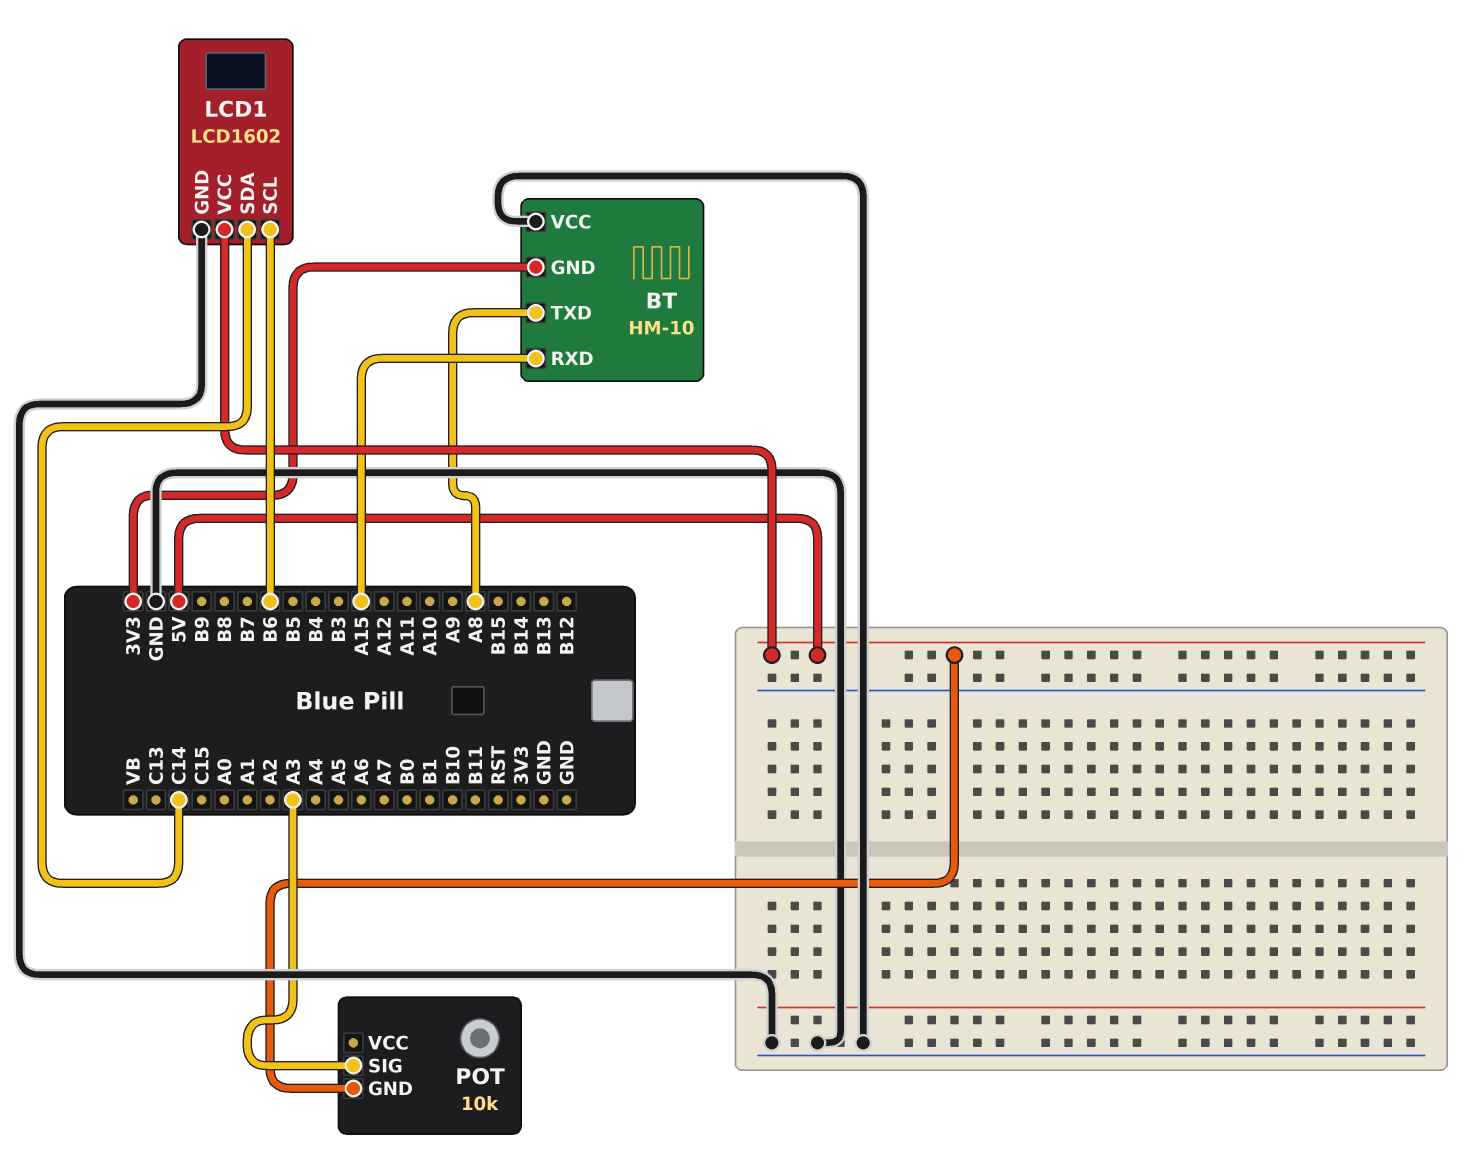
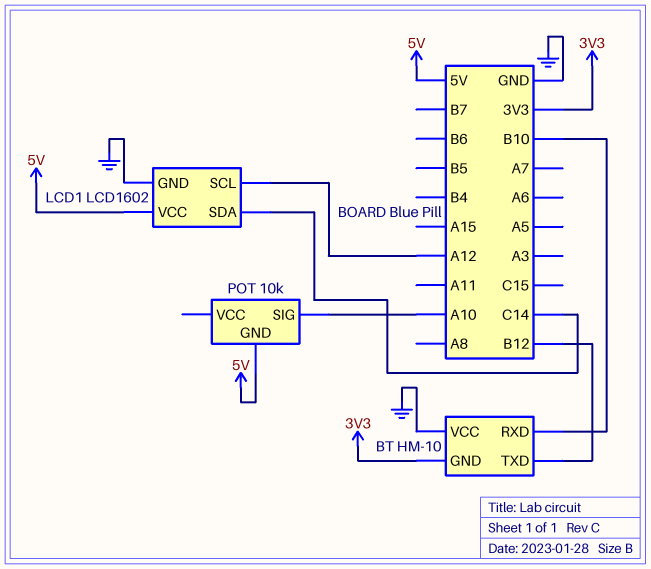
BT pin RXD: A15 -> B10
BT pin TXD: A8 -> B12
LCD1 pin SCL: B6 -> A12
POT pin SIG: A3 -> A10

